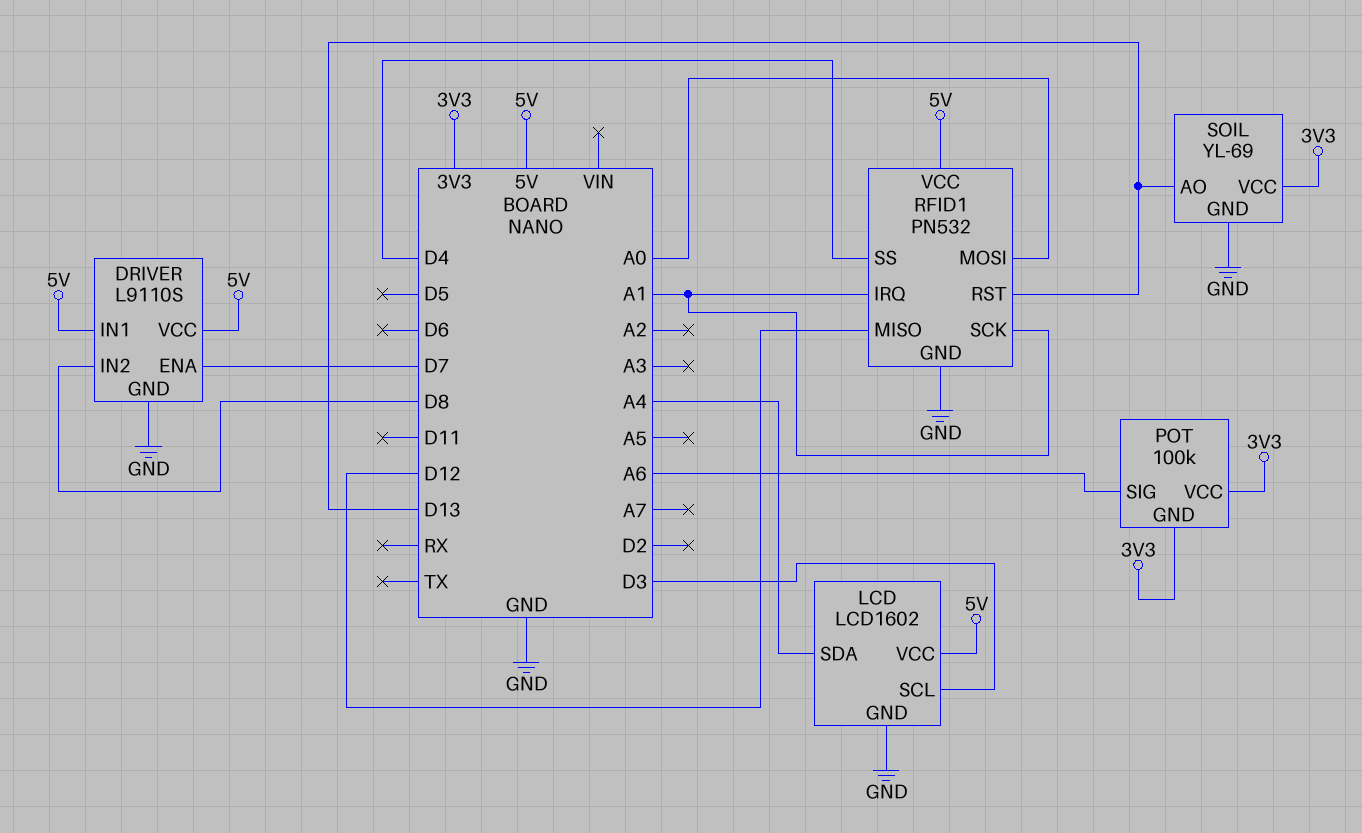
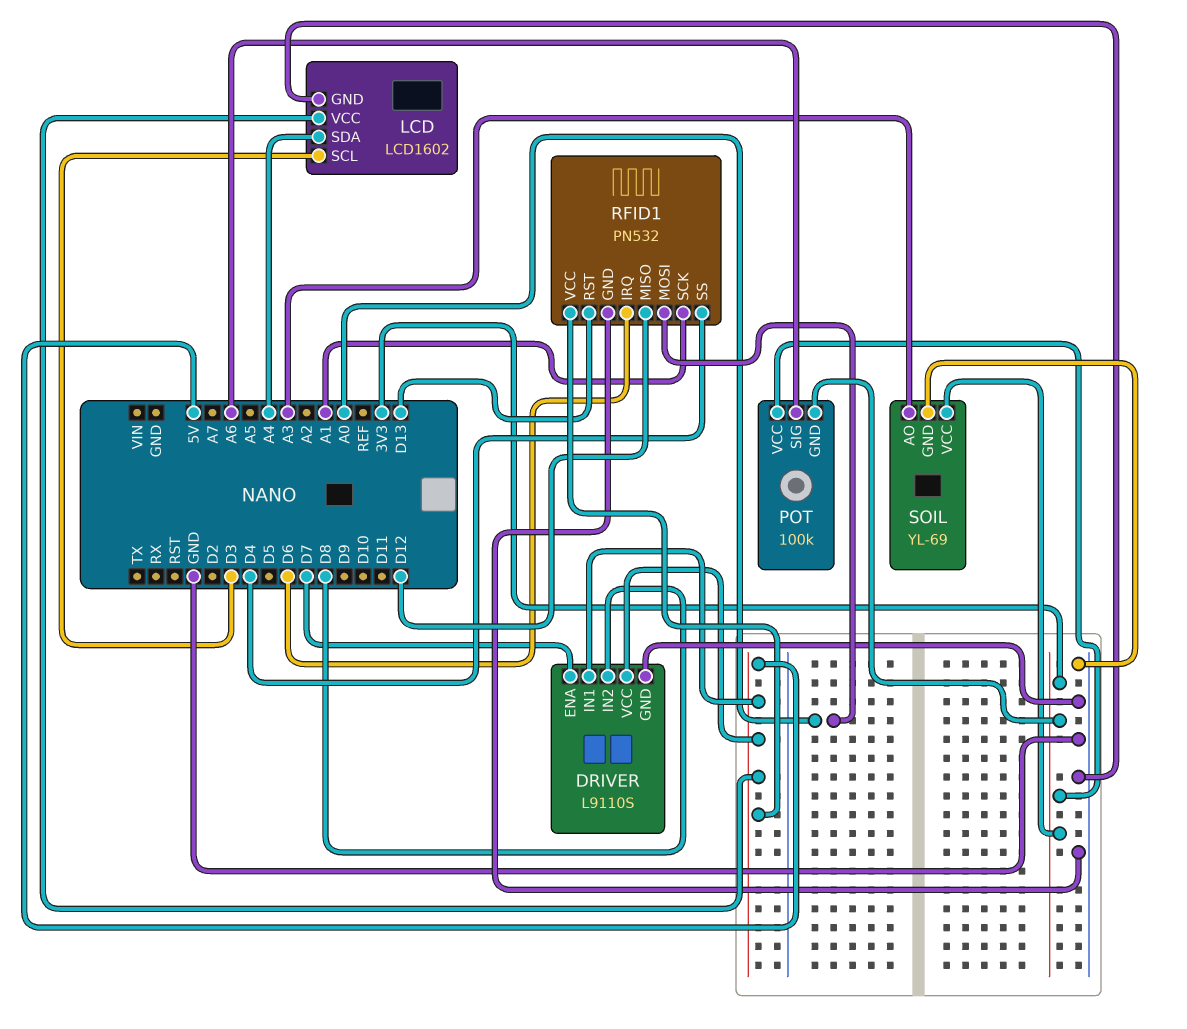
RFID1 pin IRQ: A1 -> D6
SOIL pin AO: D13 -> A3

